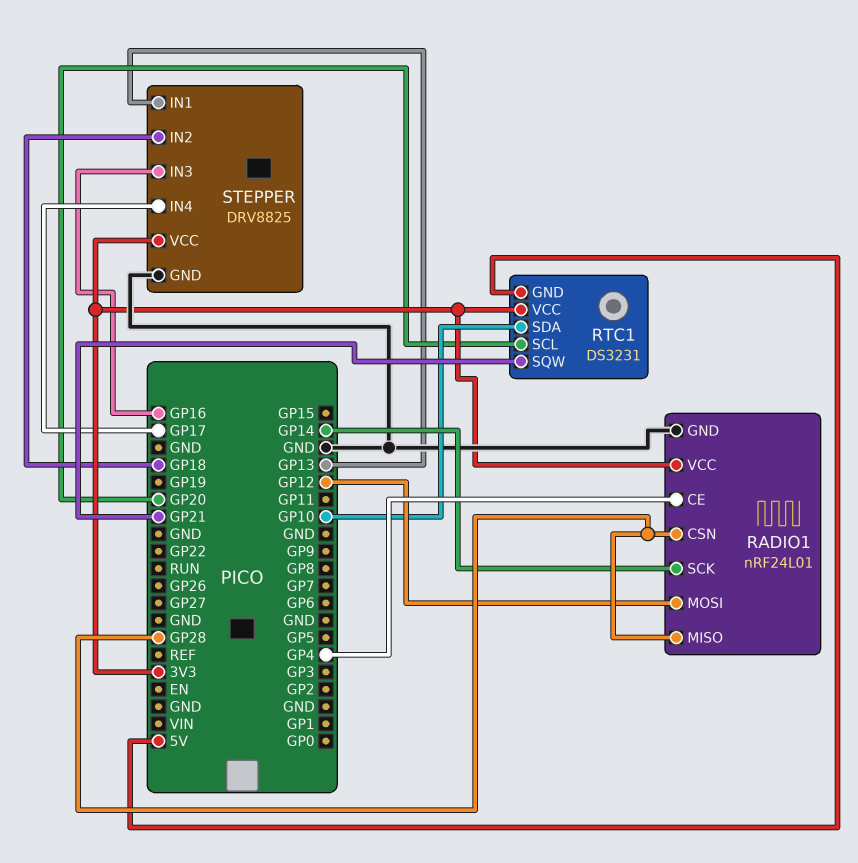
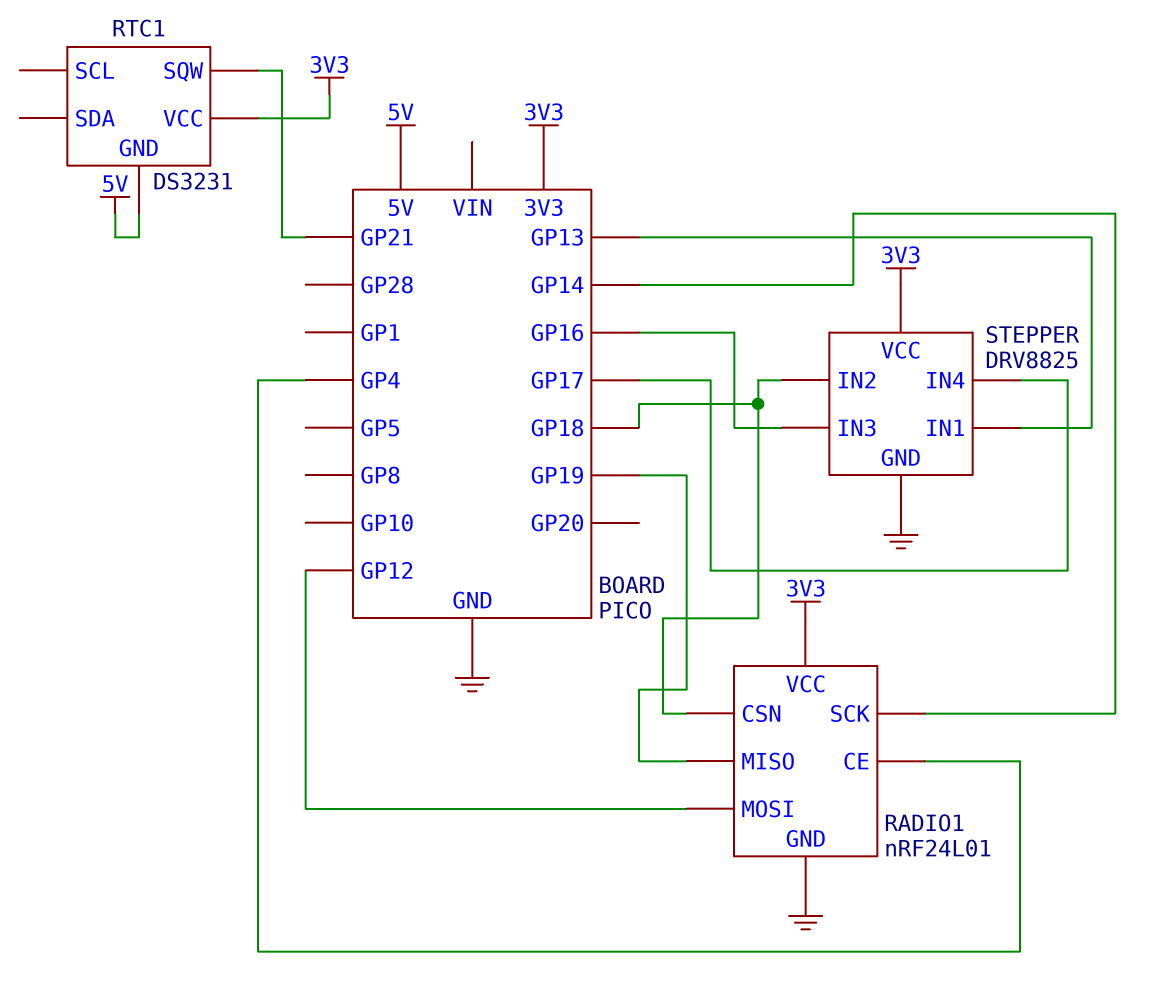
RADIO1 pin CSN: GP28 -> GP18
RADIO1 pin MISO: GP28 -> GP19
RTC1 pin SCL: GP20 -> none
RTC1 pin SDA: GP10 -> none

